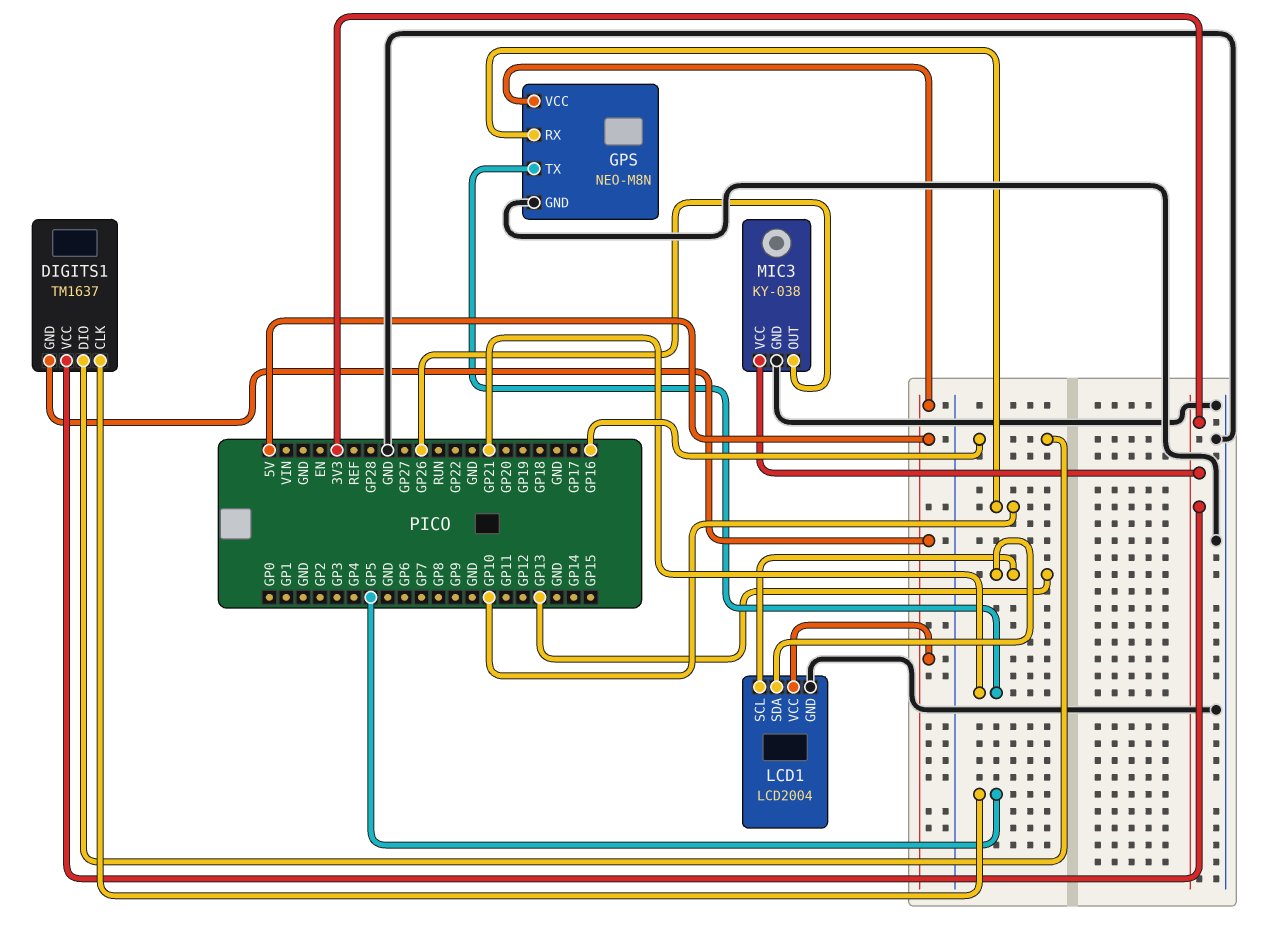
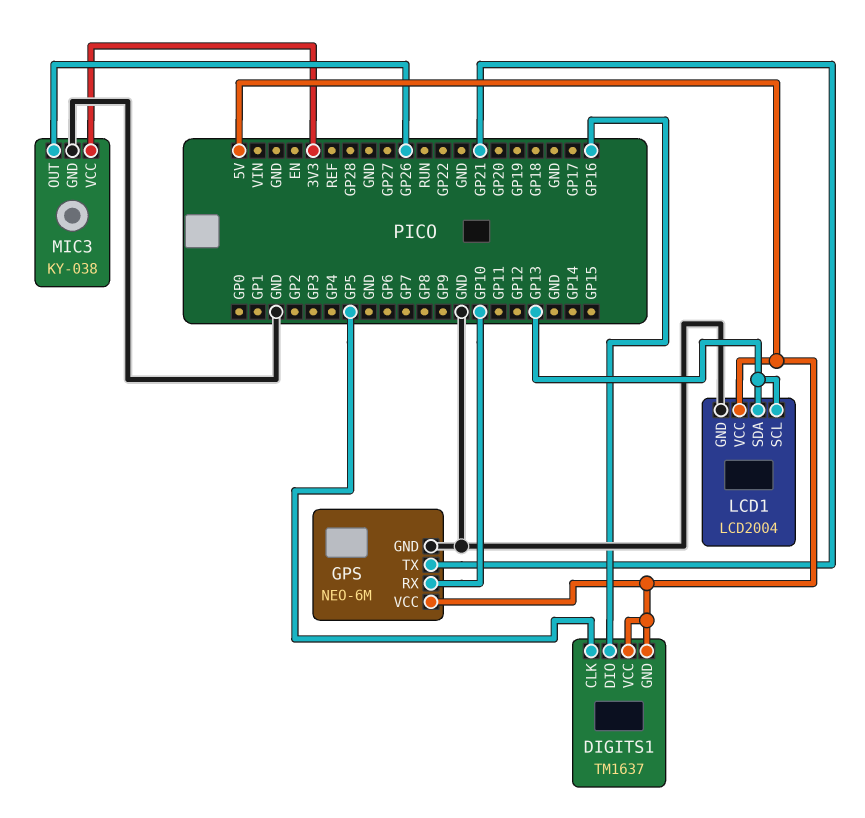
DIGITS1 pin VCC: 3V3 -> 5V
GPS: NEO-M8N -> NEO-6M

